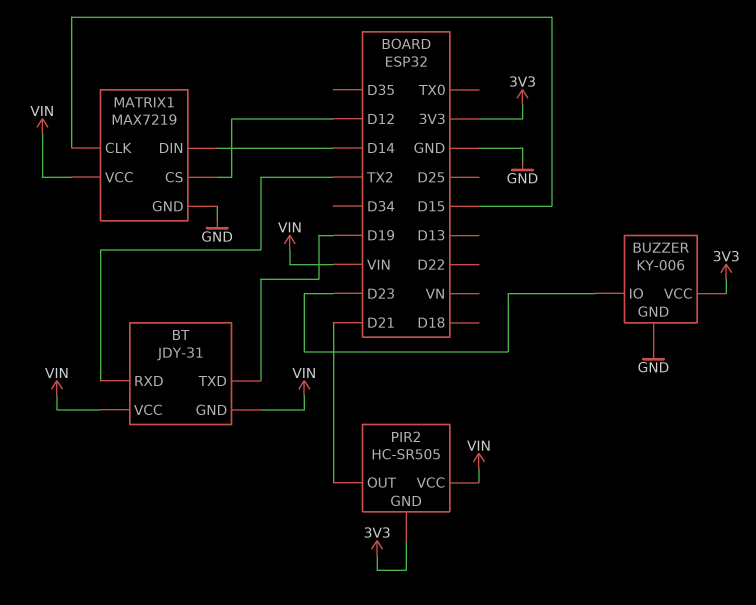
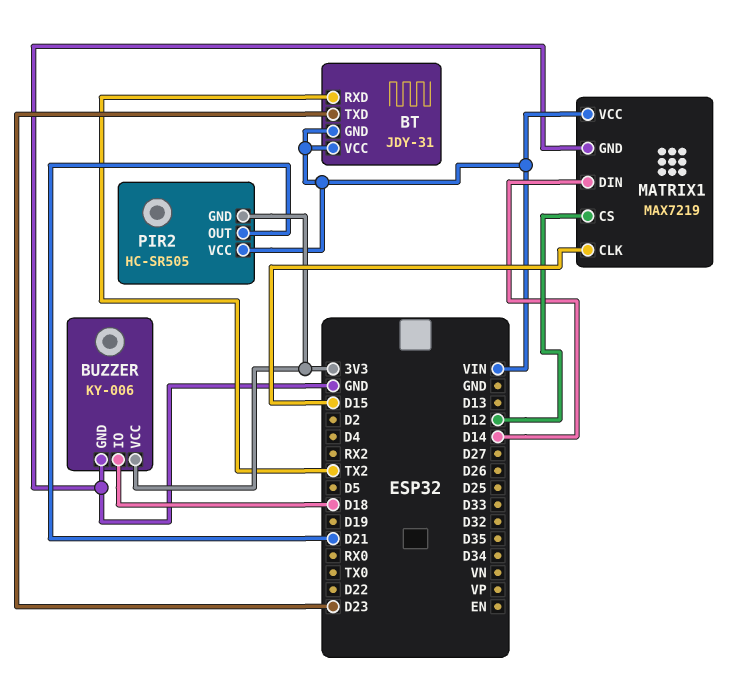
BT pin TXD: D19 -> D23
BUZZER pin IO: D23 -> D18

